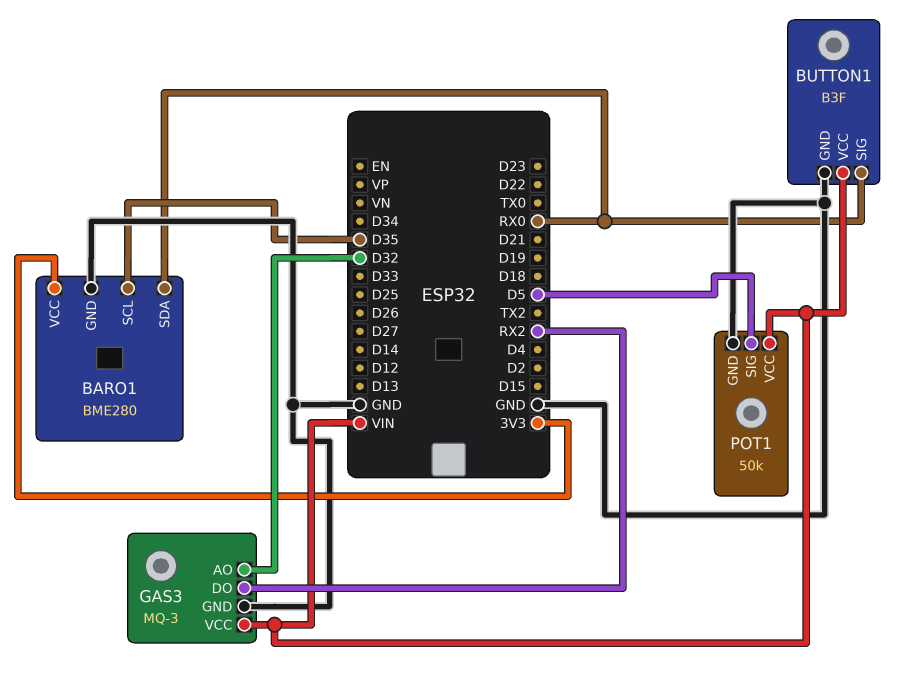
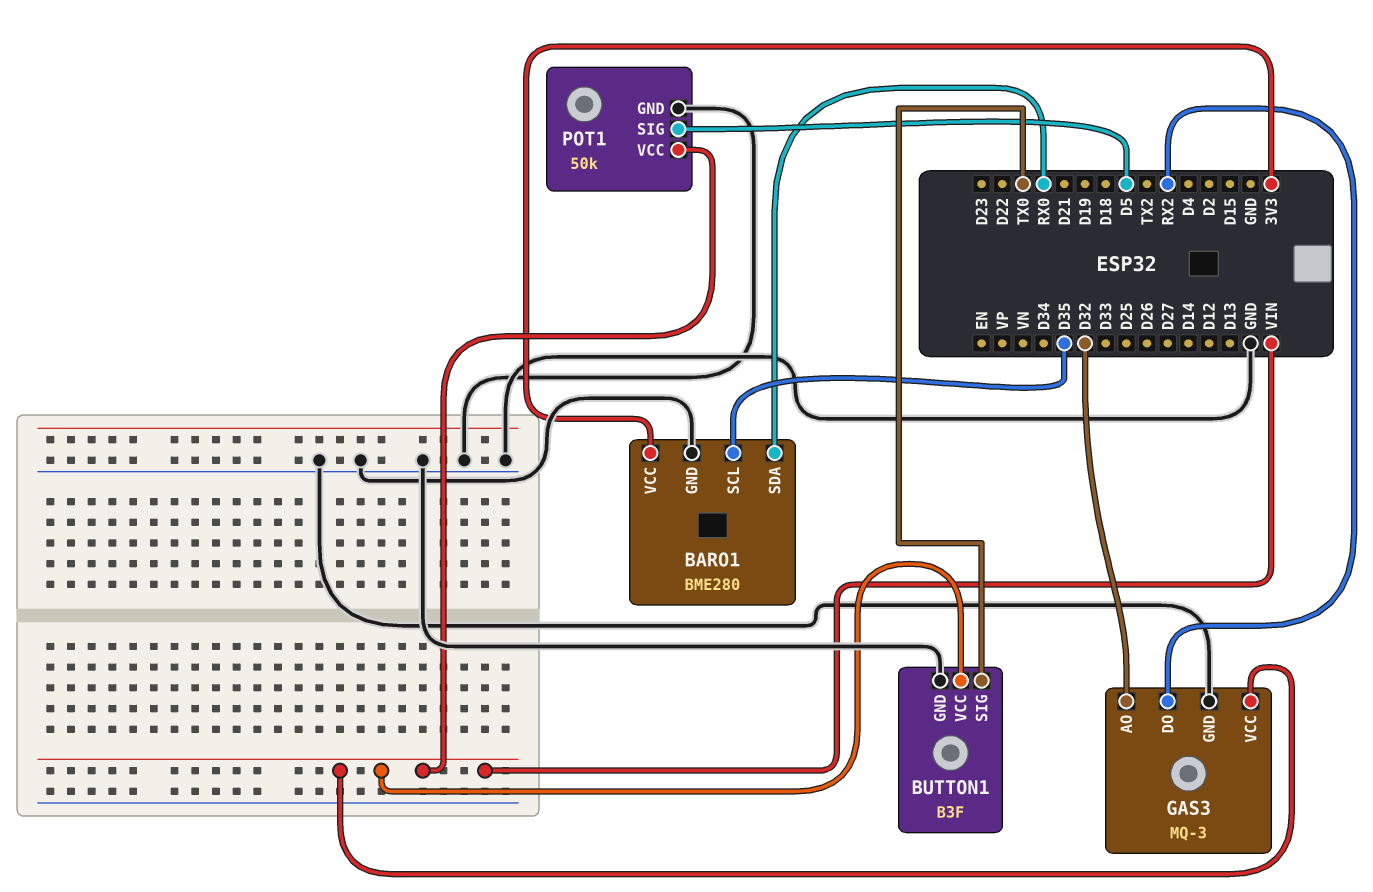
BUTTON1 pin SIG: RX0 -> TX0

